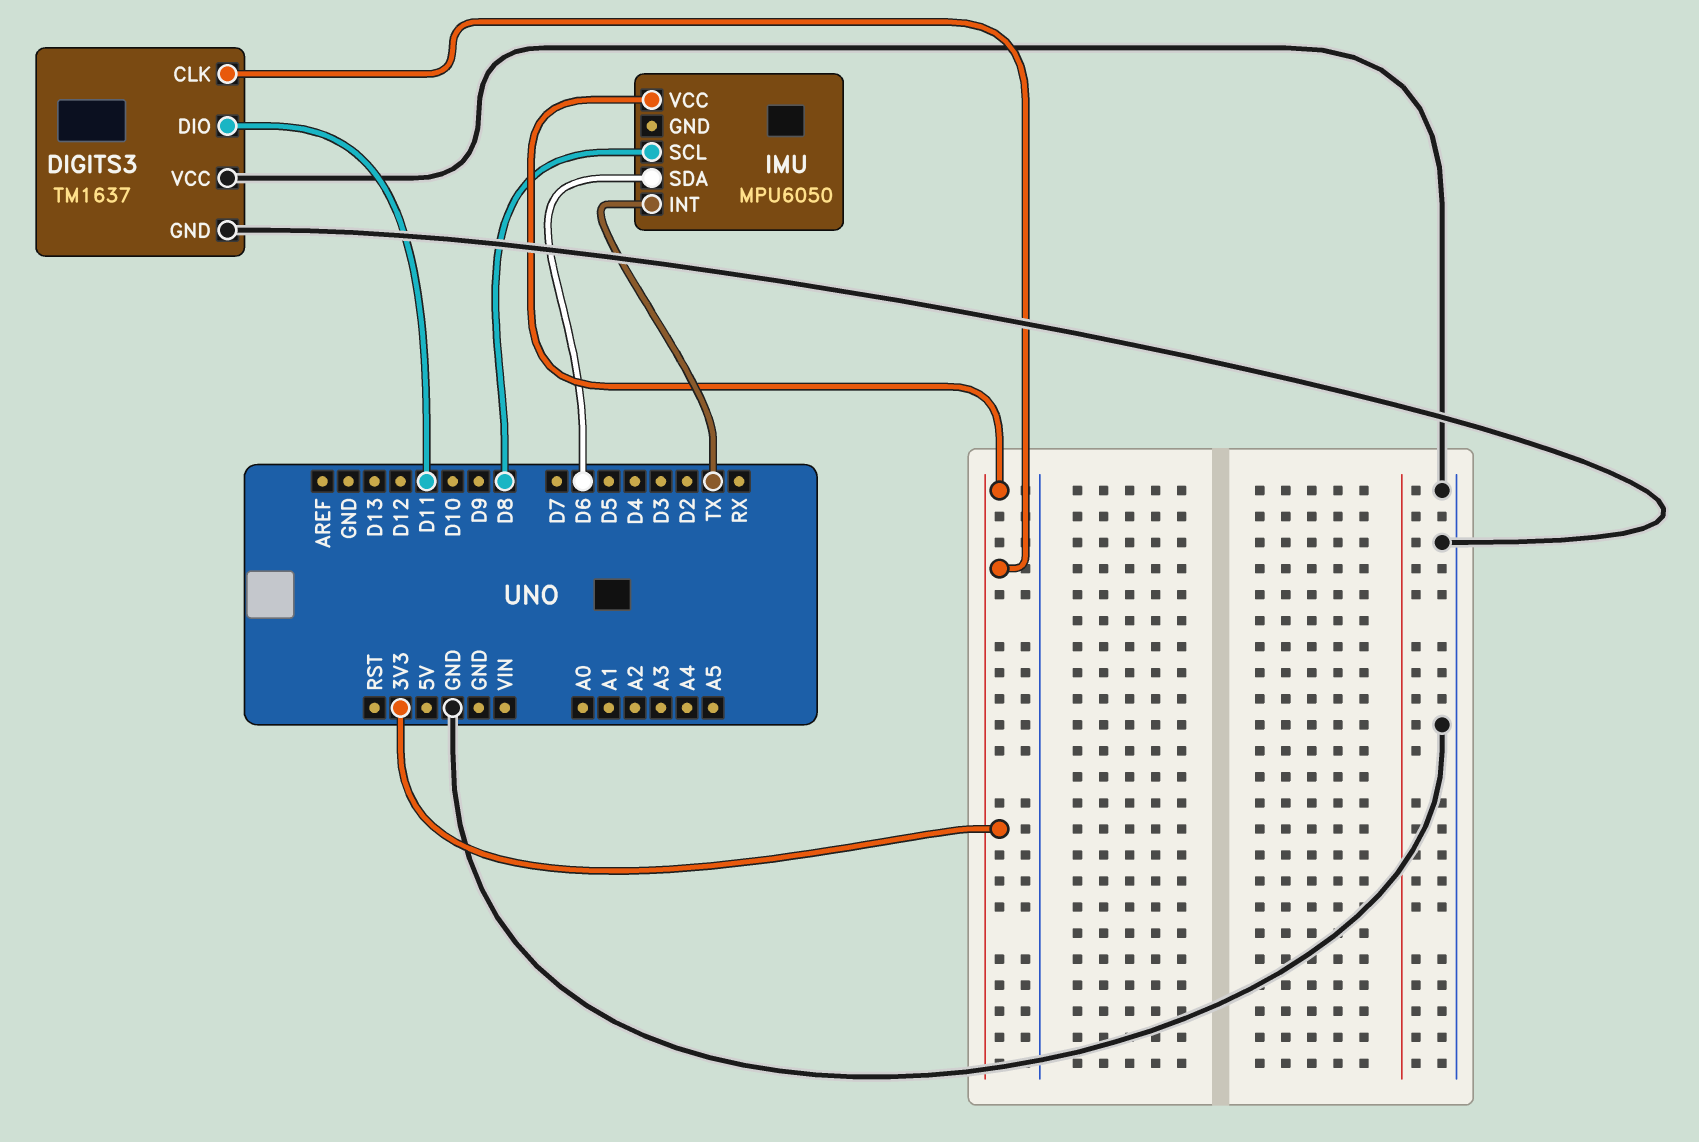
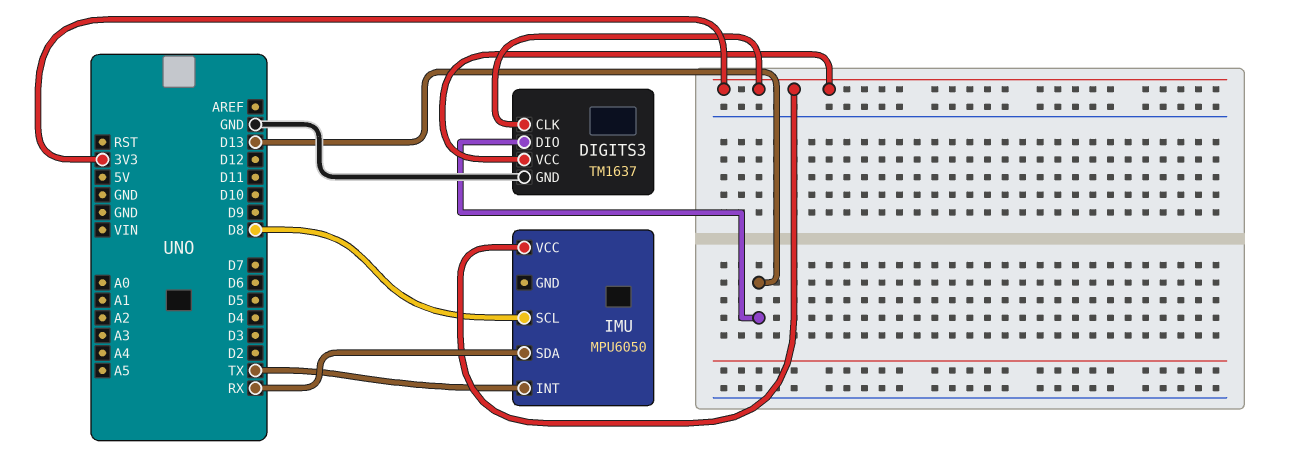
DIGITS3 pin DIO: D11 -> D13
DIGITS3 pin VCC: GND -> 3V3
IMU pin SDA: D6 -> RX

